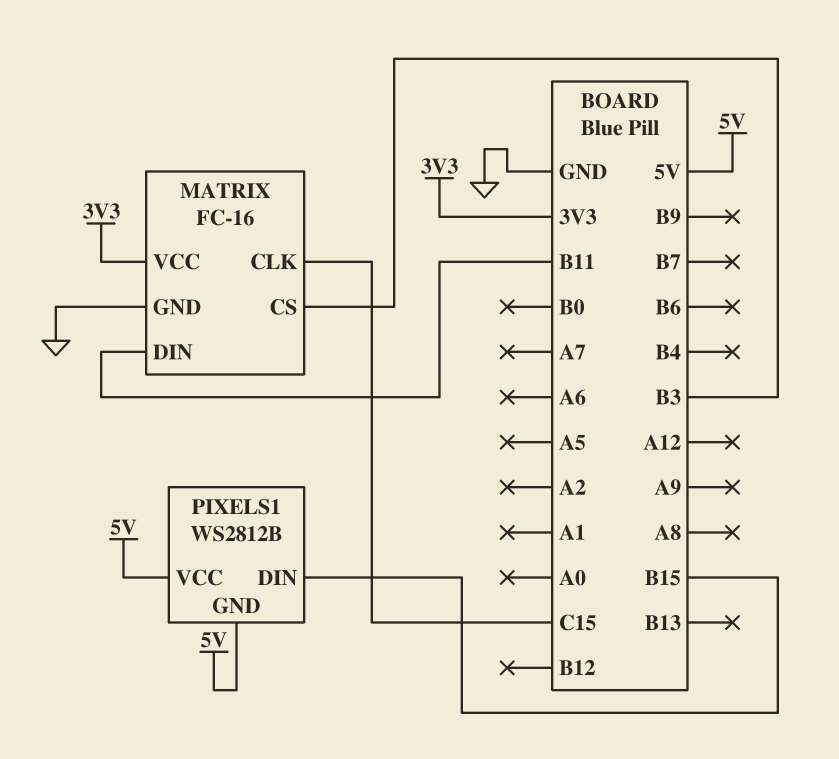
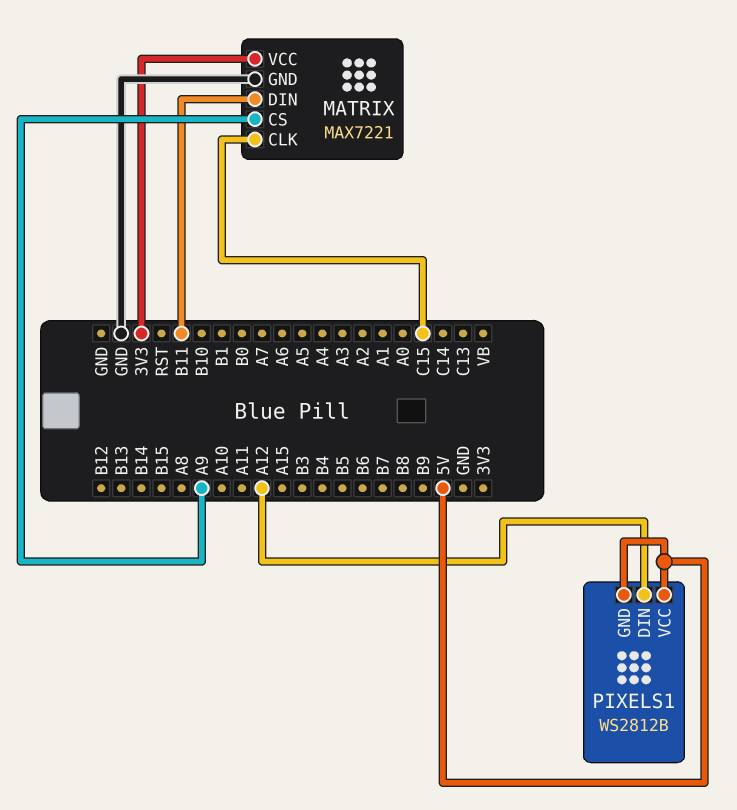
MATRIX: FC-16 -> MAX7221
MATRIX pin CS: B3 -> A9
PIXELS1 pin DIN: B15 -> A12

